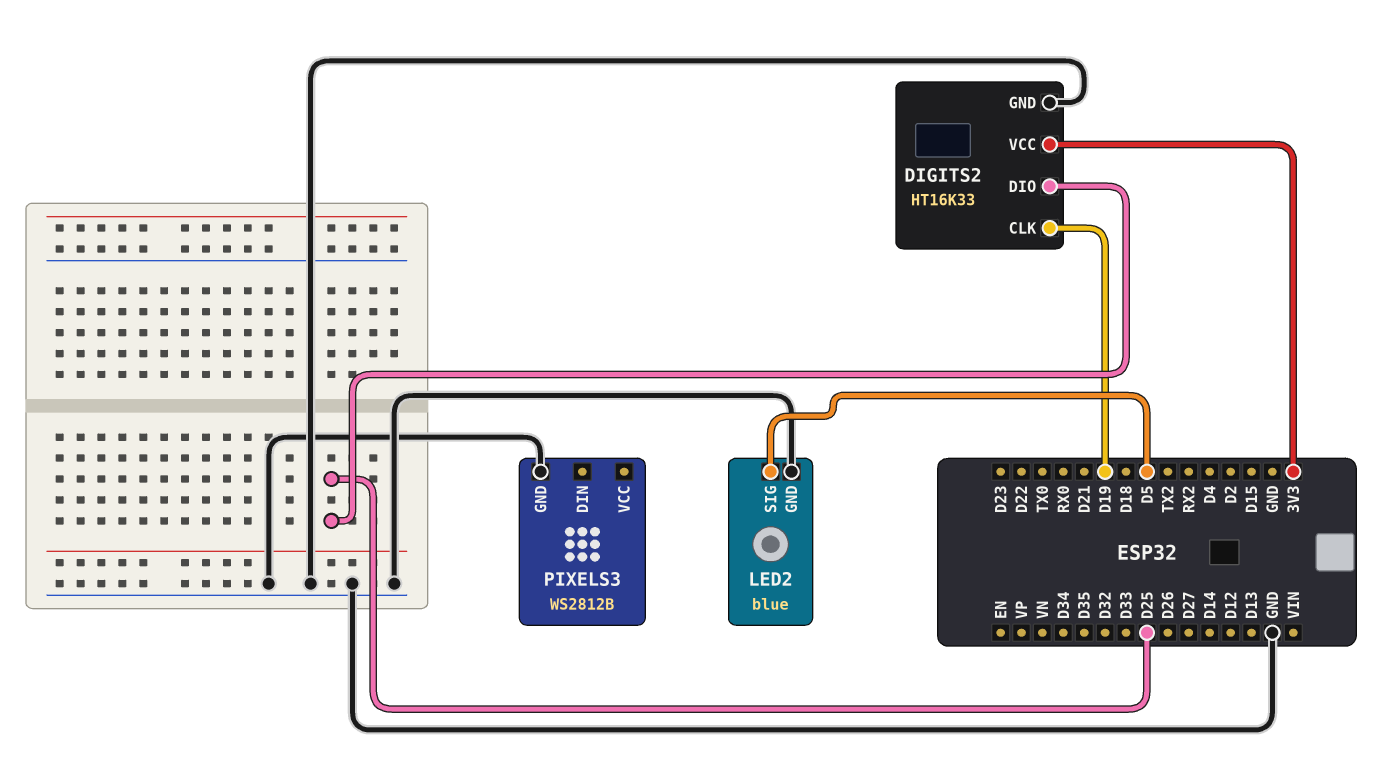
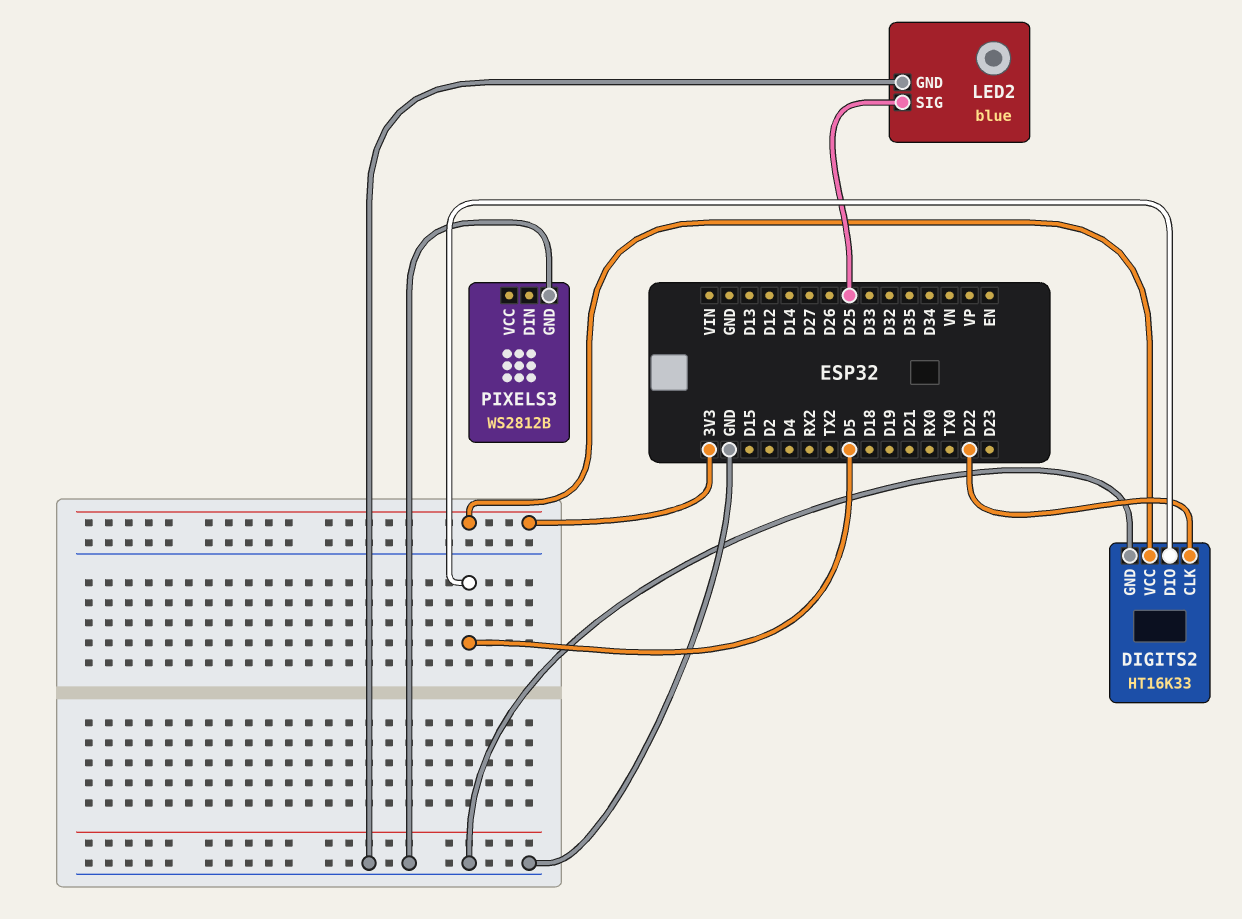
DIGITS2 pin CLK: D19 -> D22
DIGITS2 pin DIO: D25 -> D5
LED2 pin SIG: D5 -> D25

